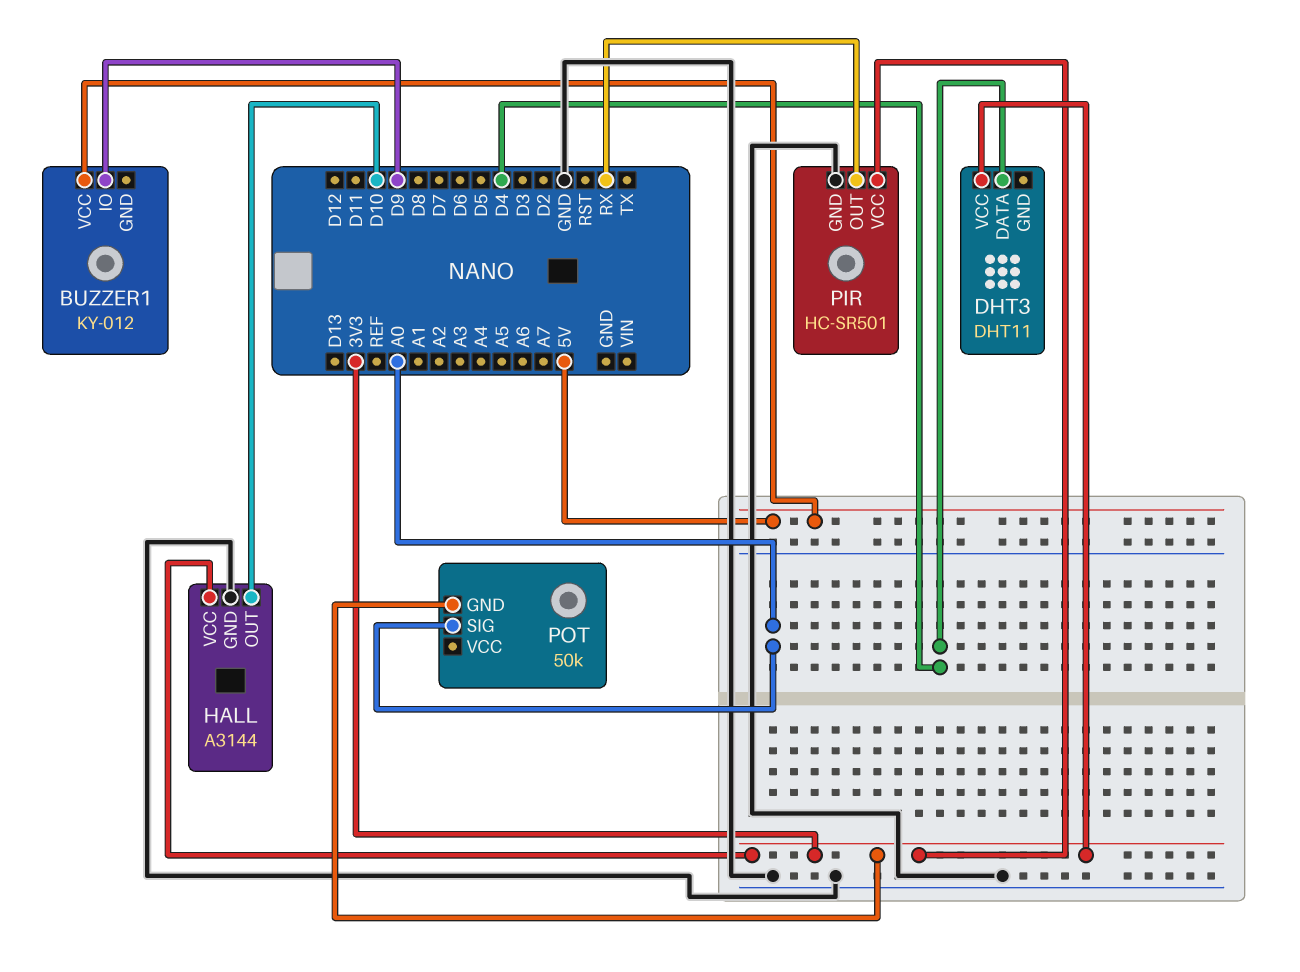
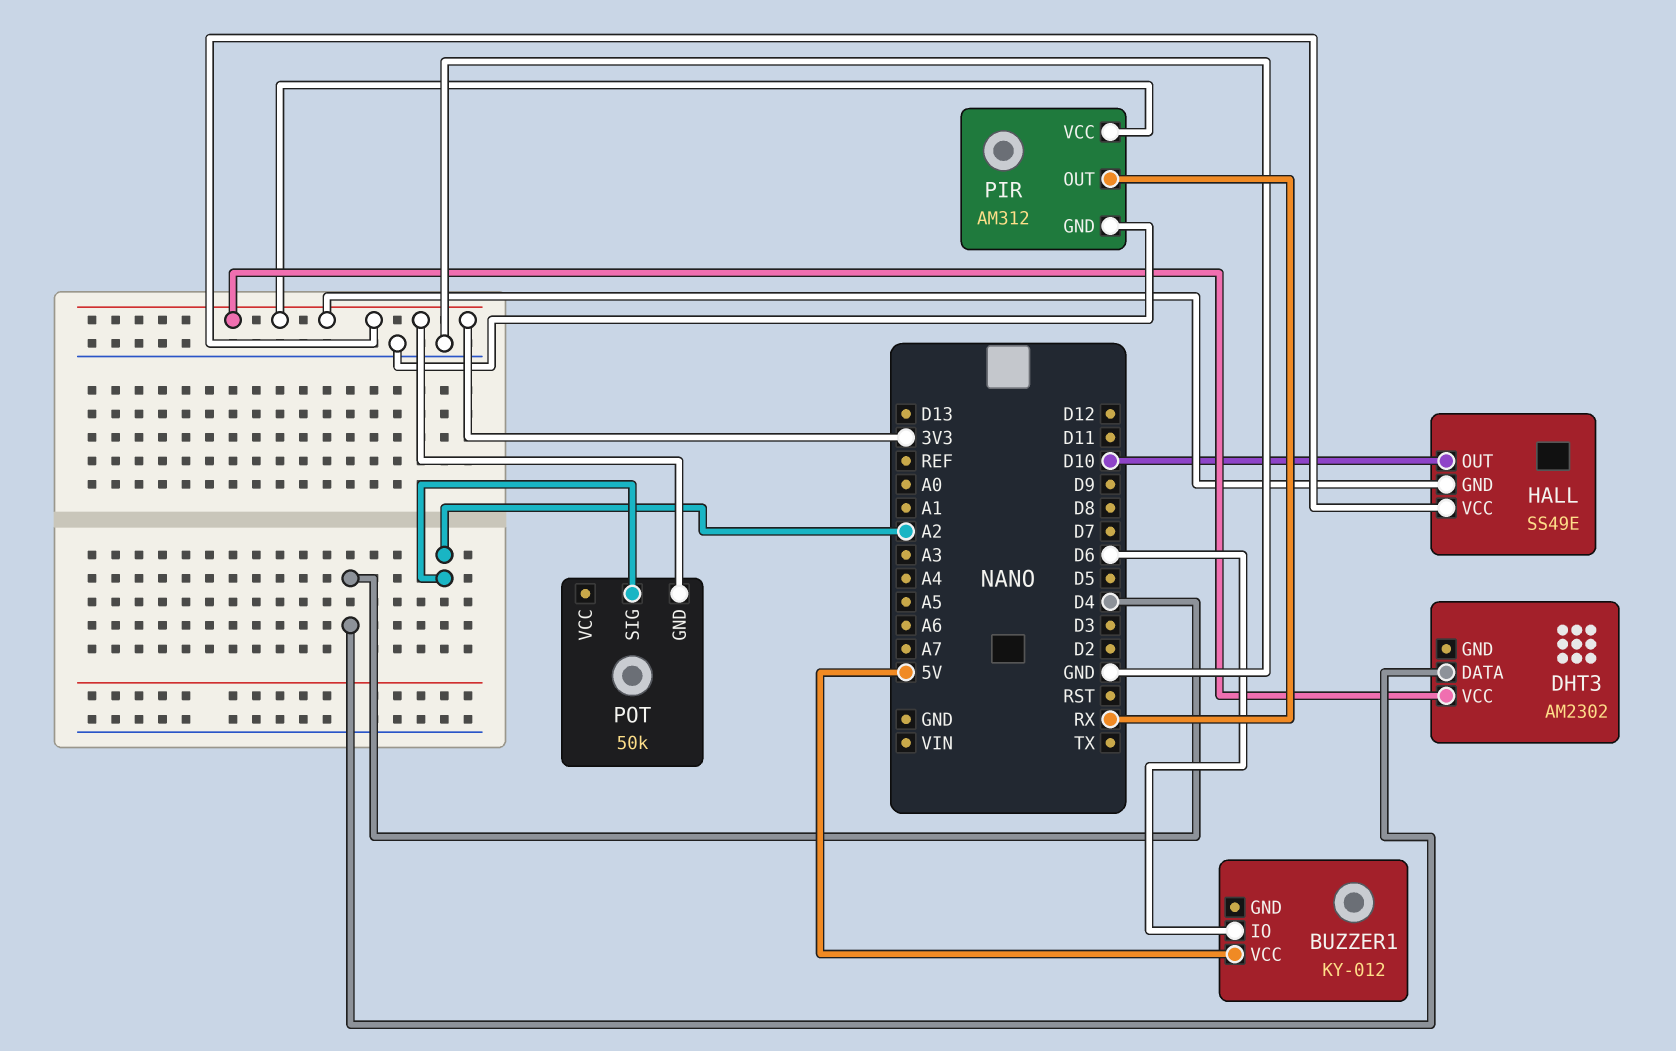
BUZZER1 pin IO: D9 -> D6
DHT3: DHT11 -> AM2302
HALL: A3144 -> SS49E
HALL pin GND: GND -> 3V3
PIR: HC-SR501 -> AM312
POT pin SIG: A0 -> A2

